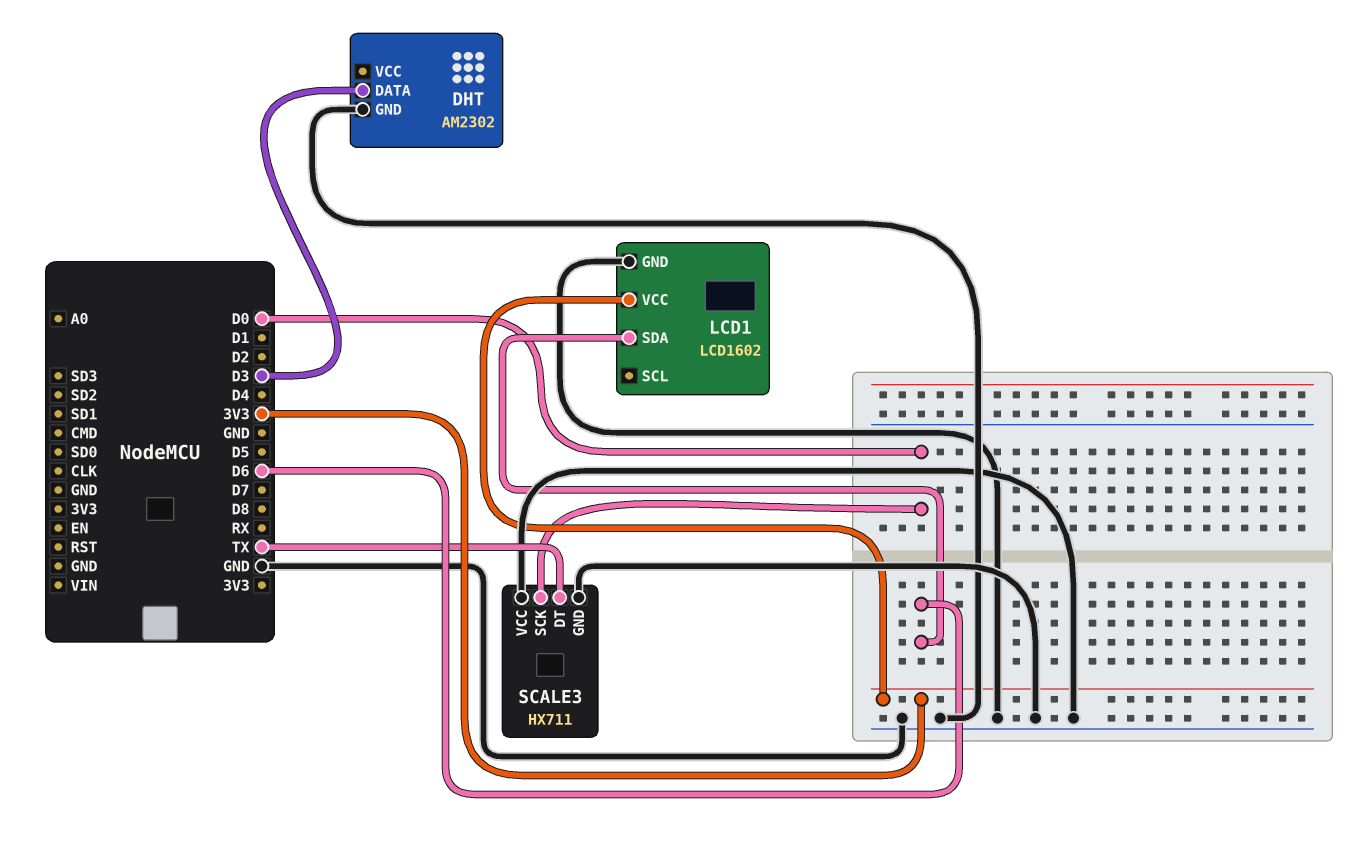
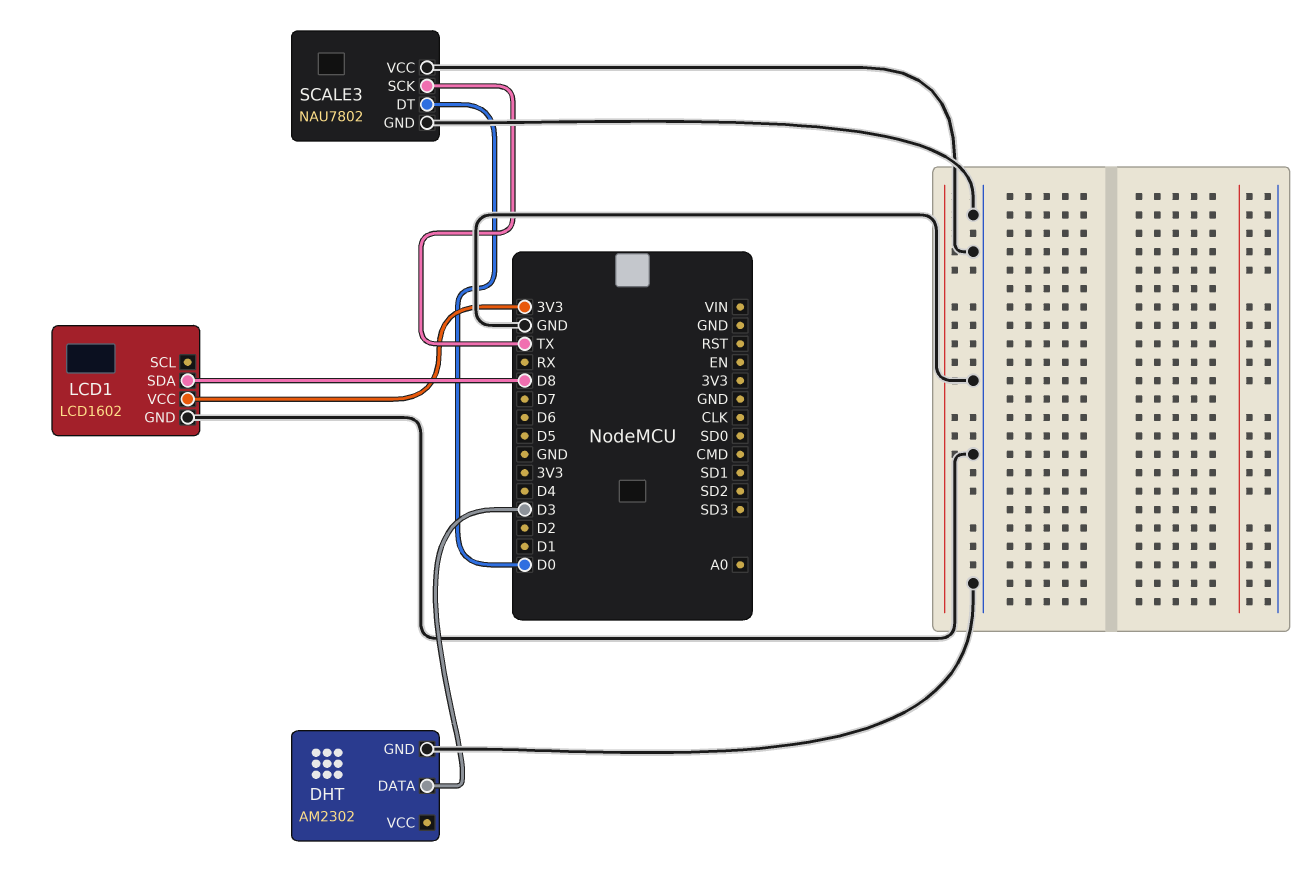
LCD1 pin SDA: D6 -> D8
SCALE3: HX711 -> NAU7802
SCALE3 pin DT: TX -> D0
SCALE3 pin SCK: D0 -> TX

